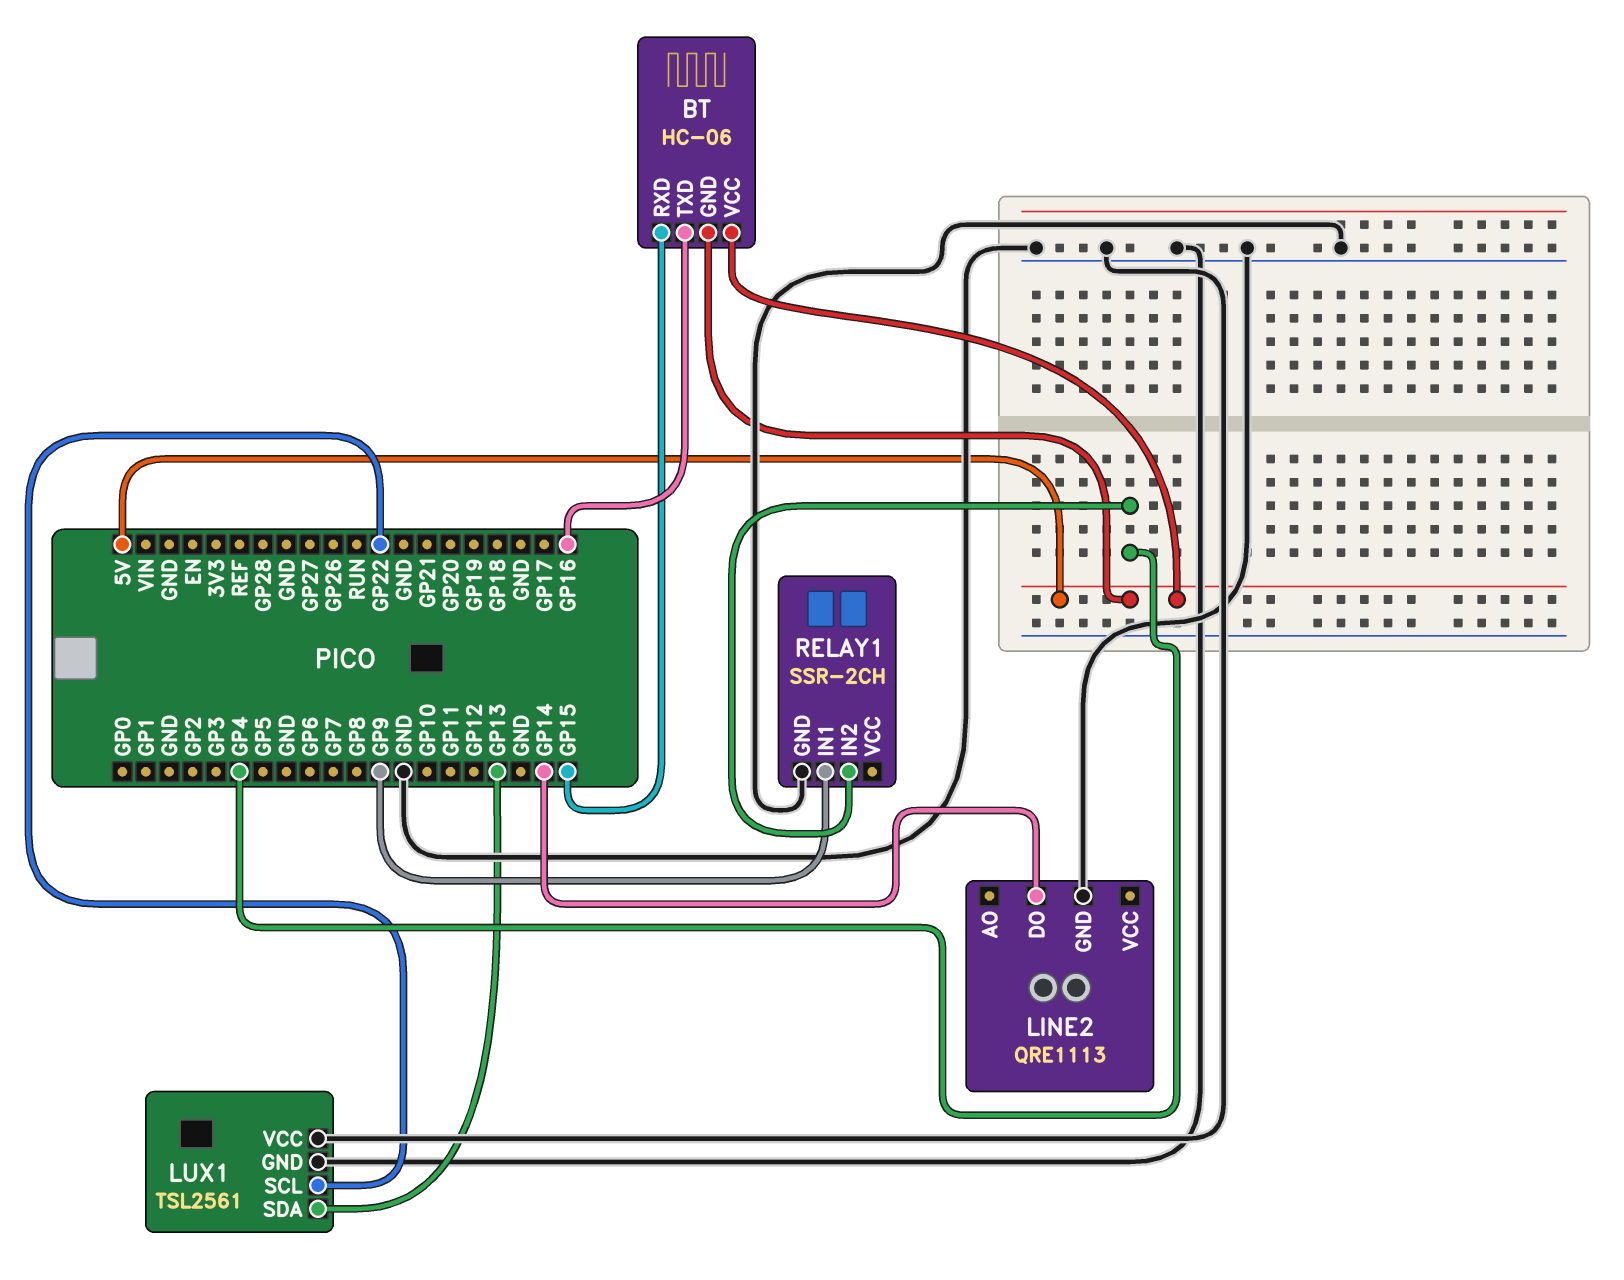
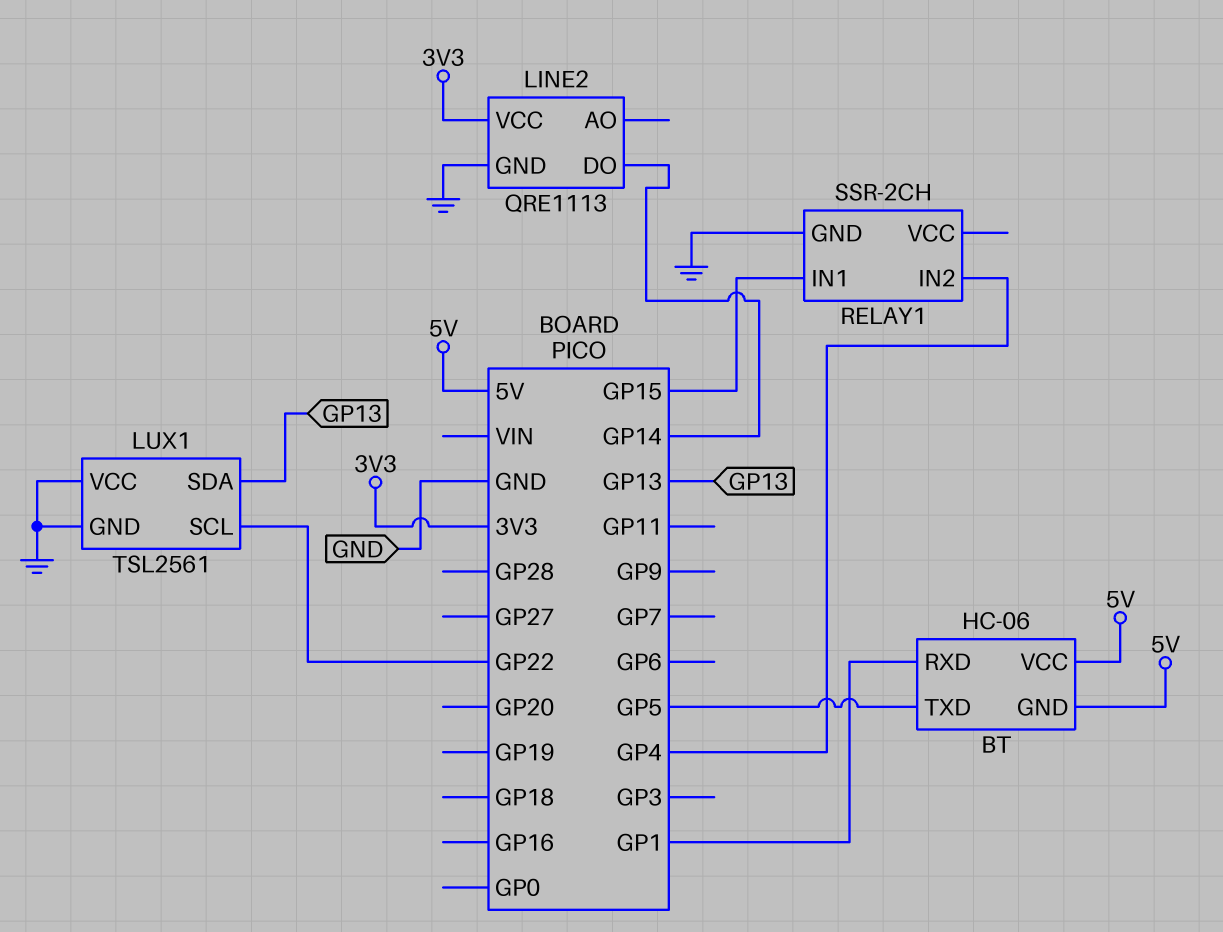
BT pin RXD: GP15 -> GP1
BT pin TXD: GP16 -> GP5
LINE2 pin VCC: none -> 3V3
RELAY1 pin IN1: GP9 -> GP15

